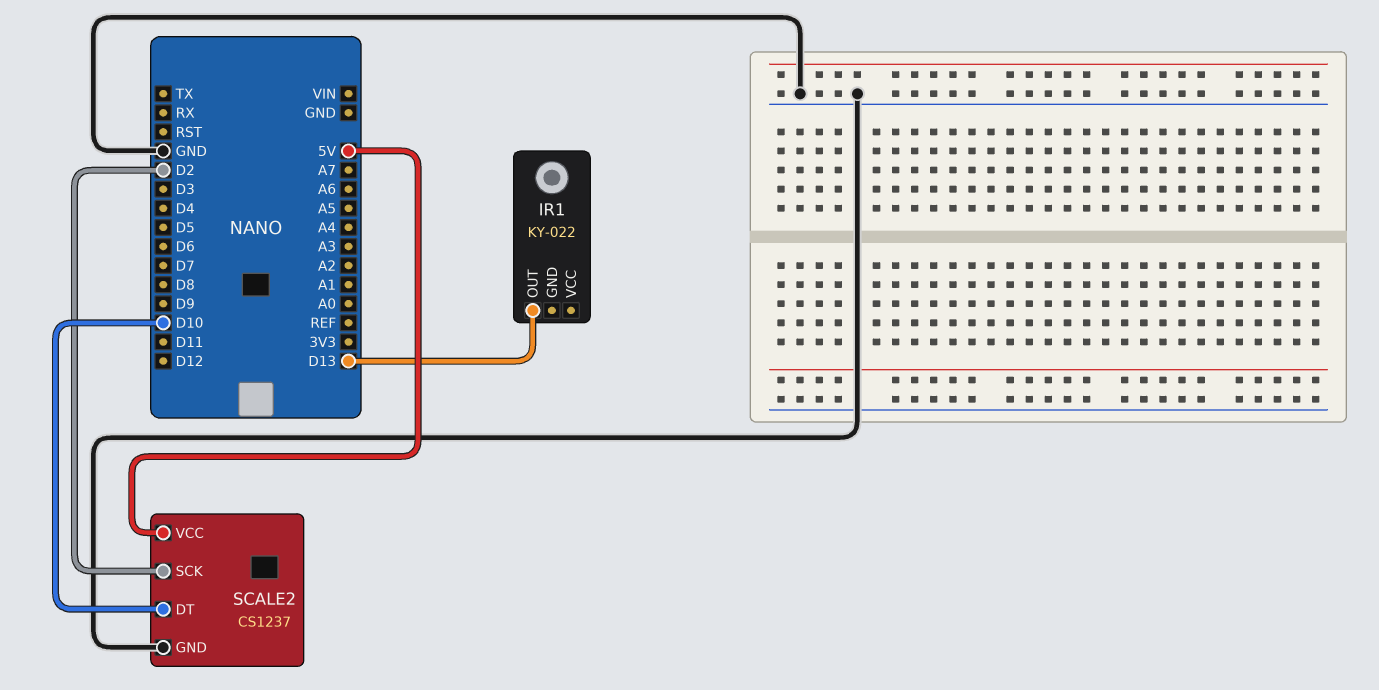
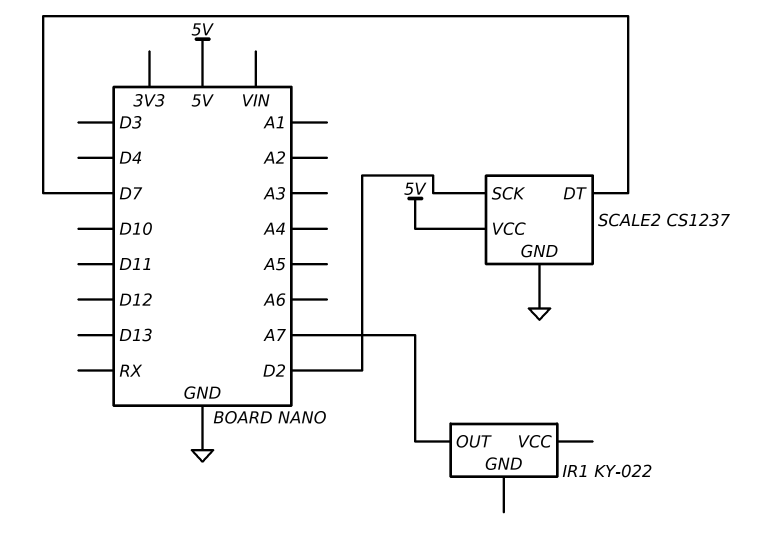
IR1 pin OUT: D13 -> A7
SCALE2 pin DT: D10 -> D7

